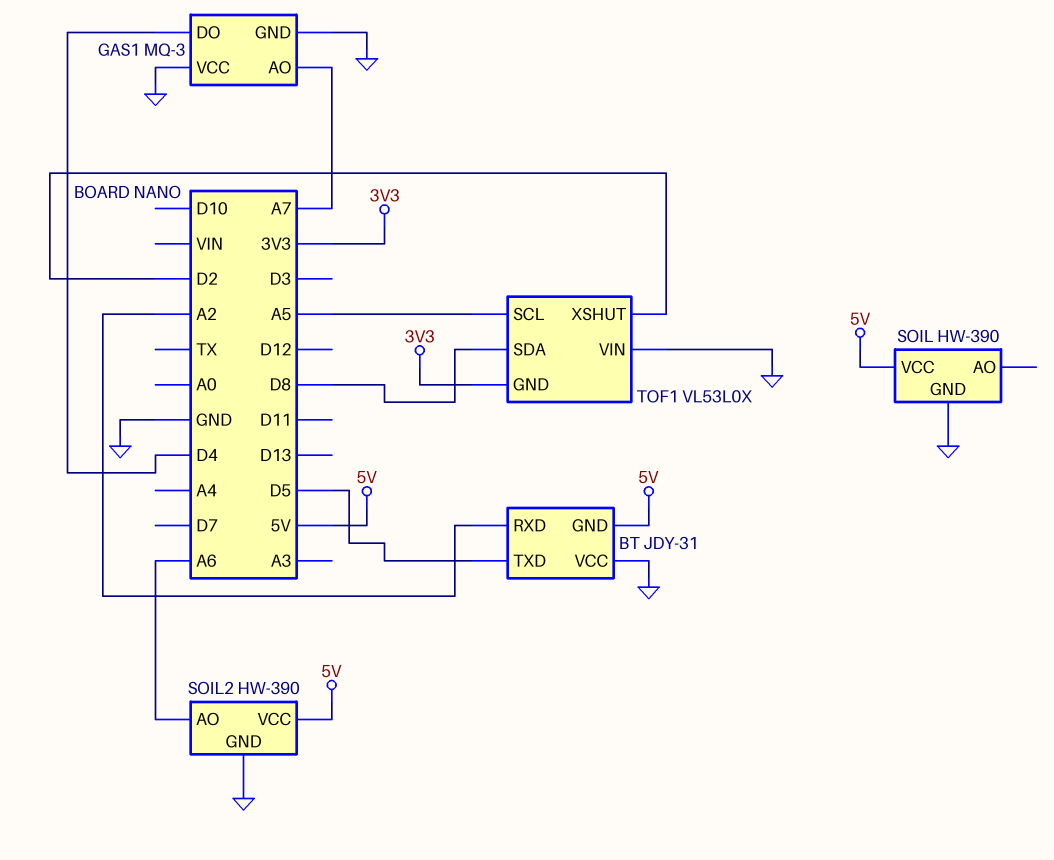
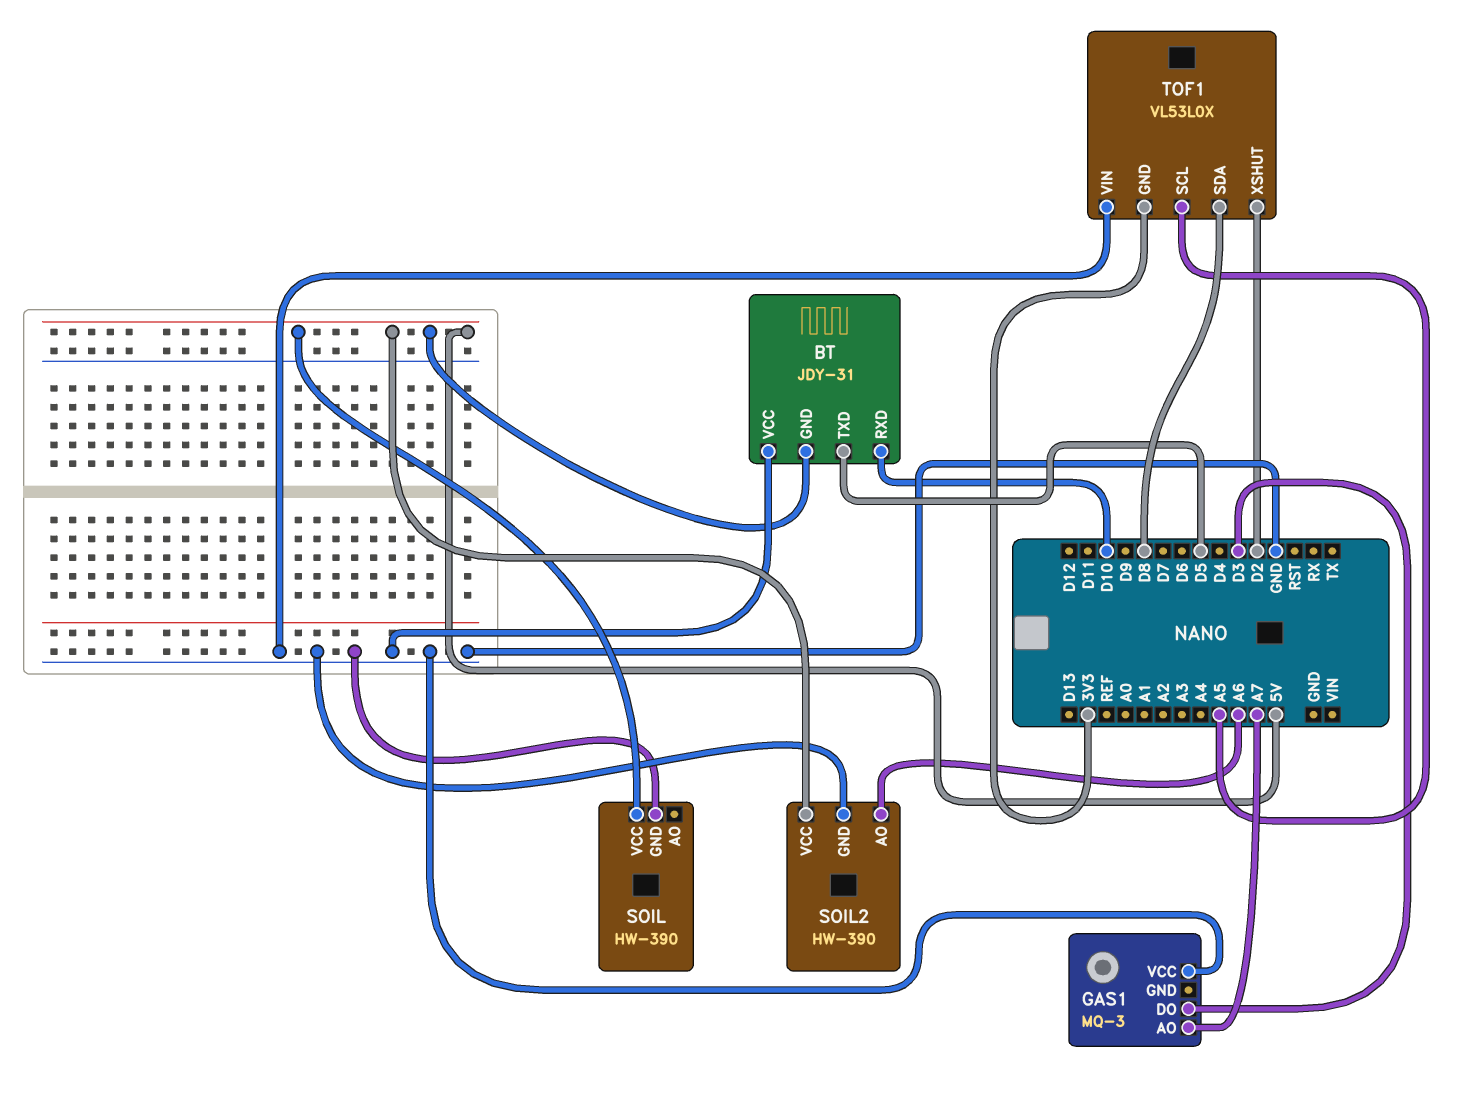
BT pin RXD: A2 -> D10
GAS1 pin DO: D4 -> D3
GAS1 pin GND: GND -> none

